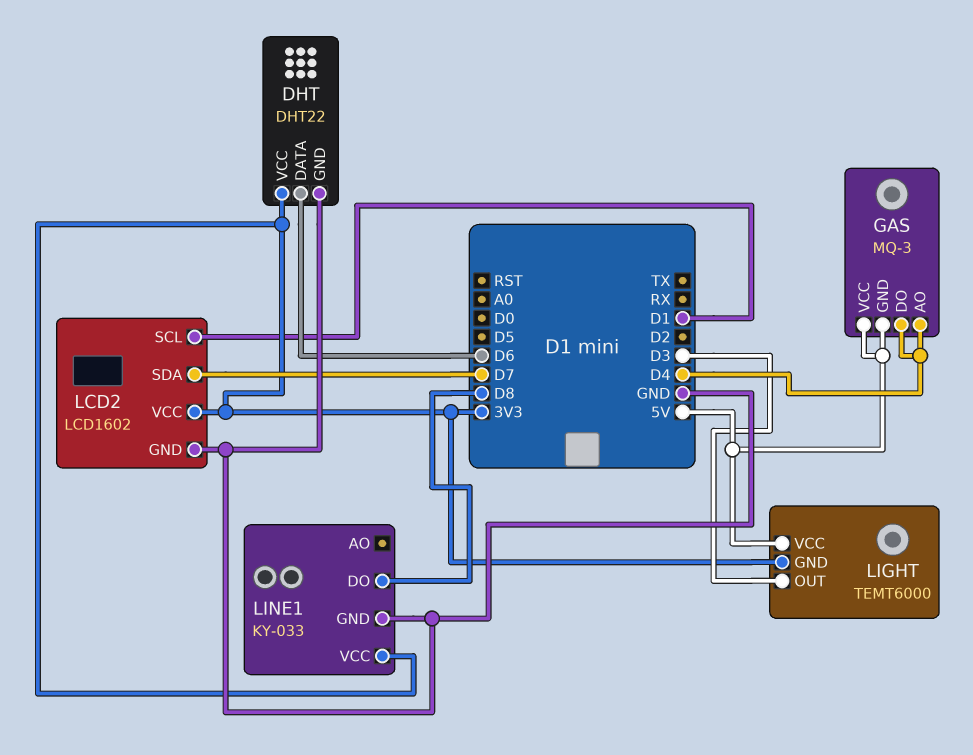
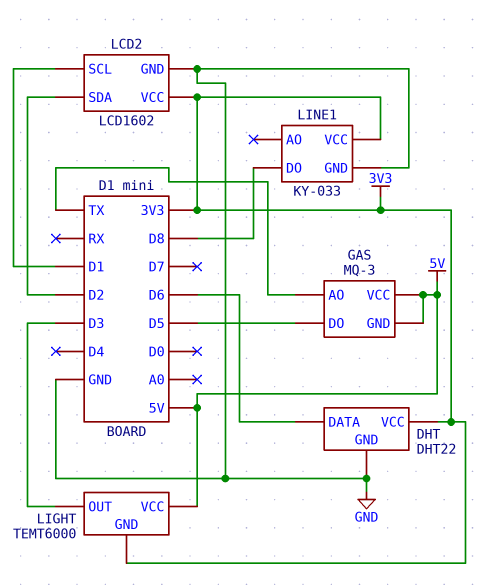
GAS pin AO: D4 -> TX
GAS pin DO: D4 -> D5
LCD2 pin SDA: D7 -> D2

